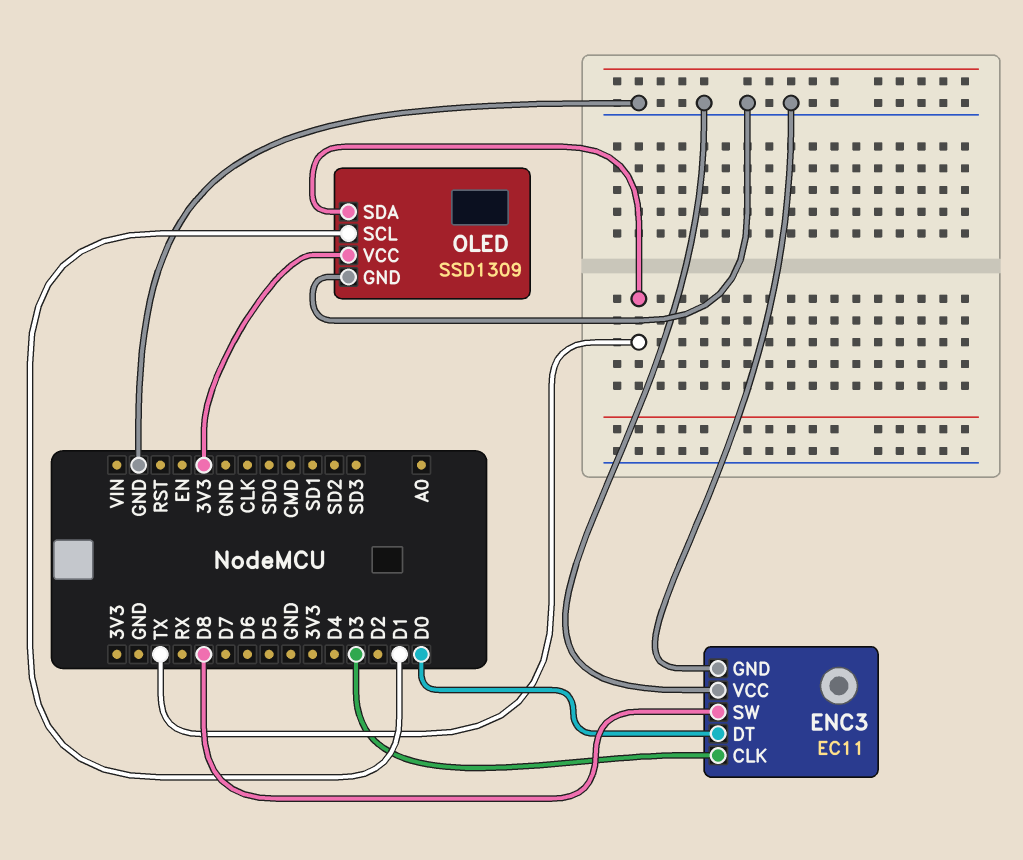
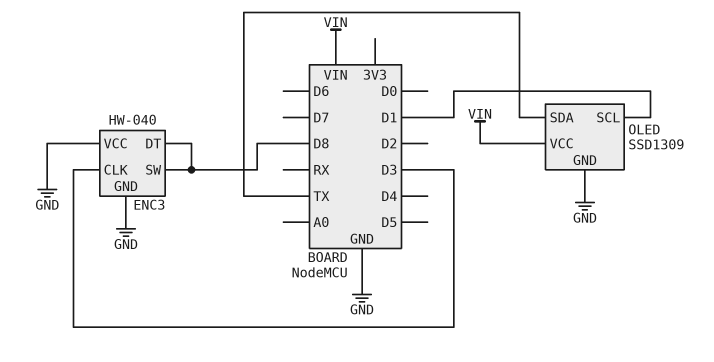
ENC3: EC11 -> HW-040
ENC3 pin DT: D0 -> D8
OLED pin VCC: 3V3 -> VIN

